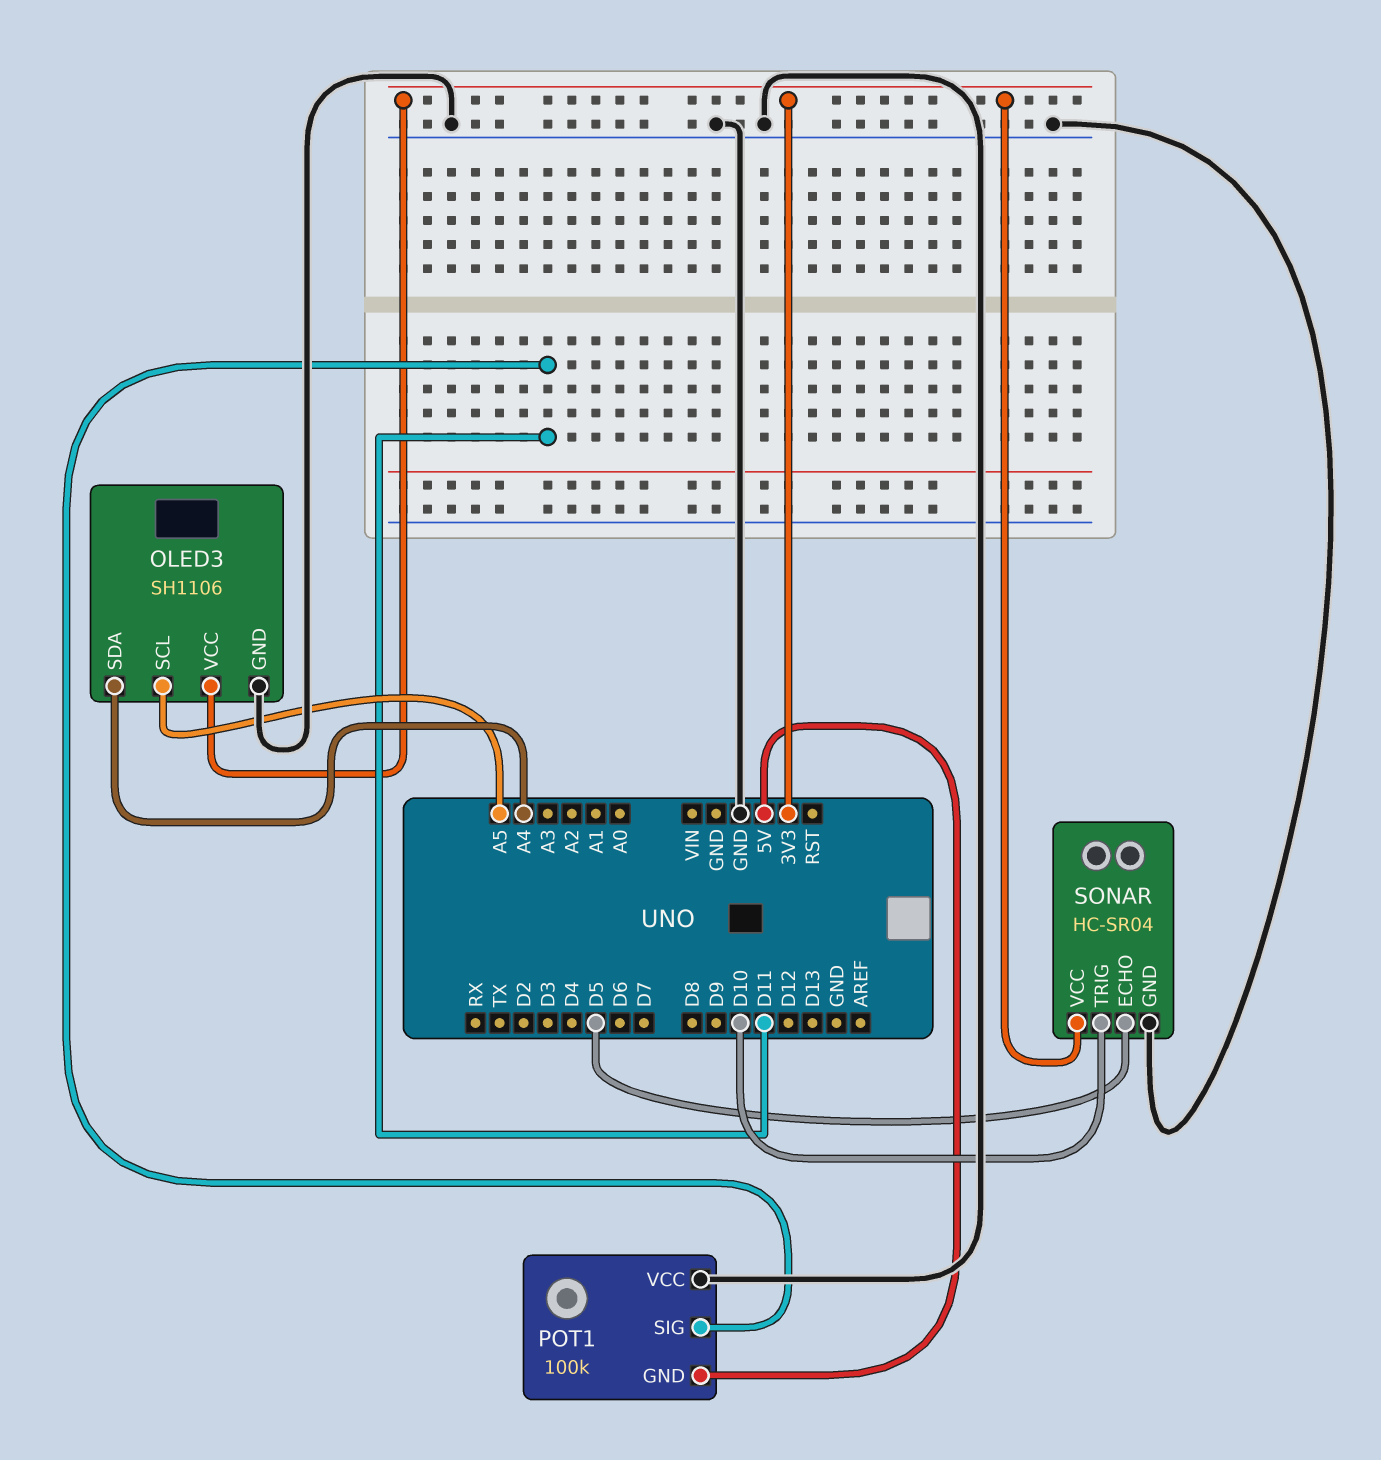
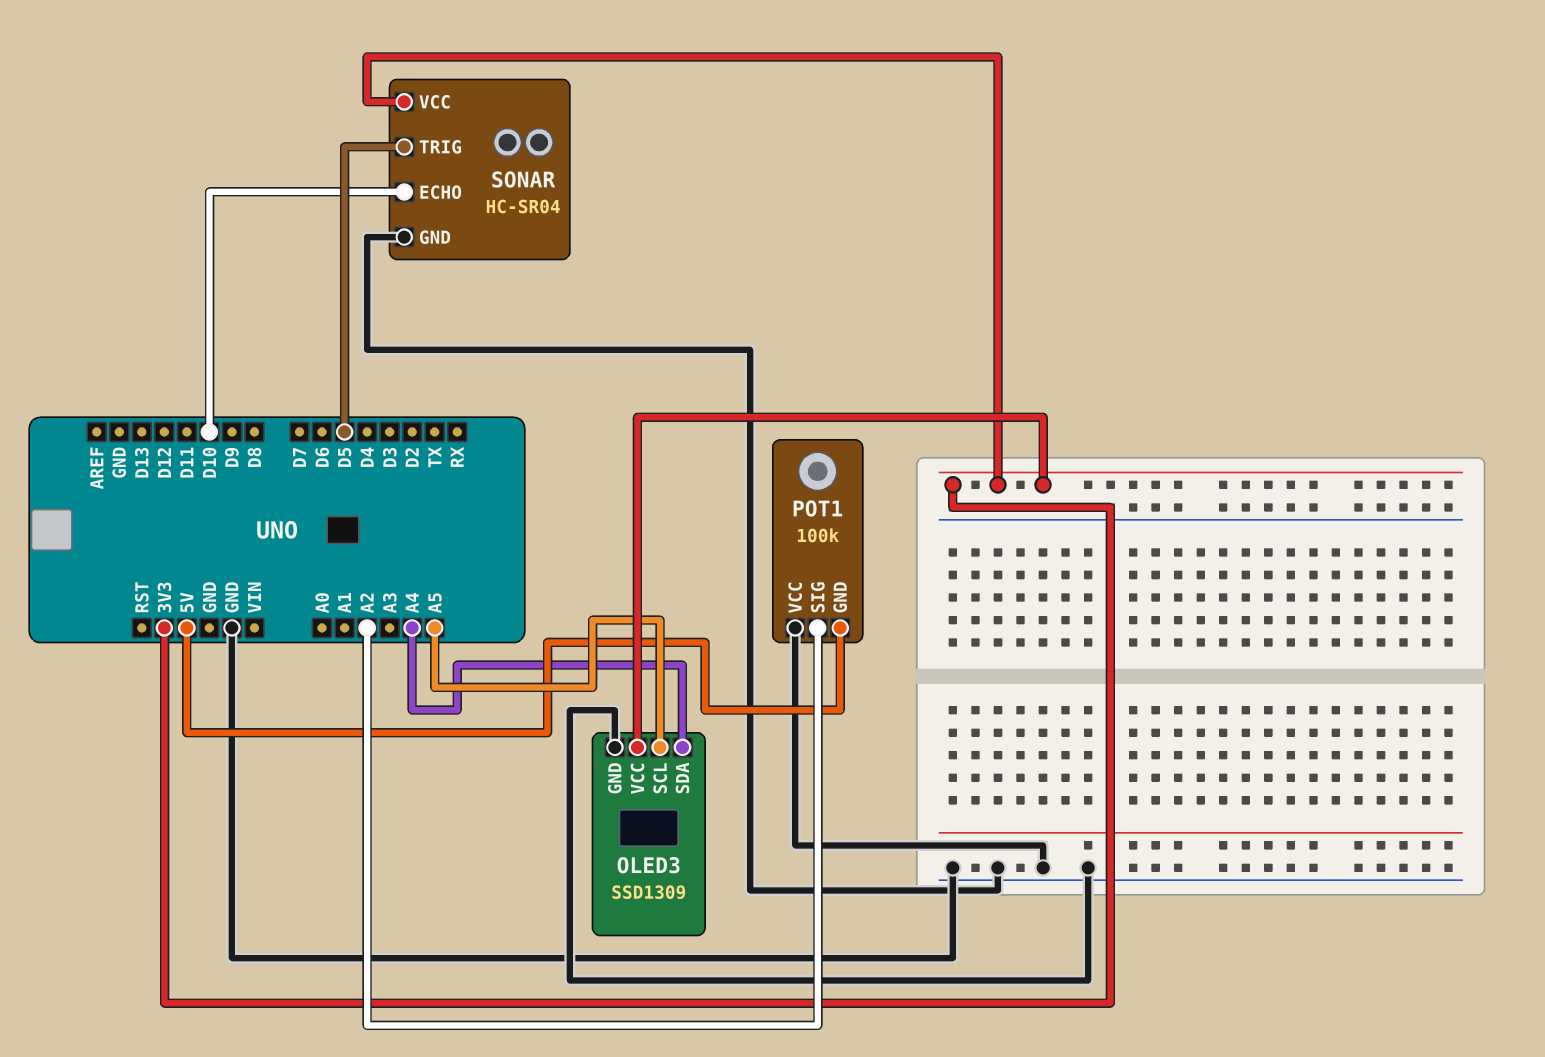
OLED3: SH1106 -> SSD1309
POT1 pin SIG: D11 -> A2
SONAR pin ECHO: D5 -> D10
SONAR pin TRIG: D10 -> D5

